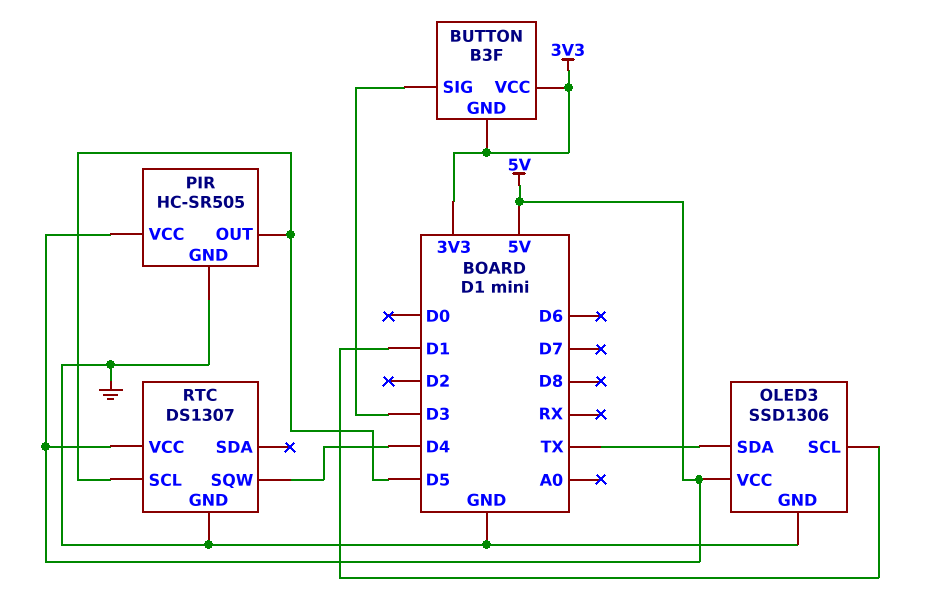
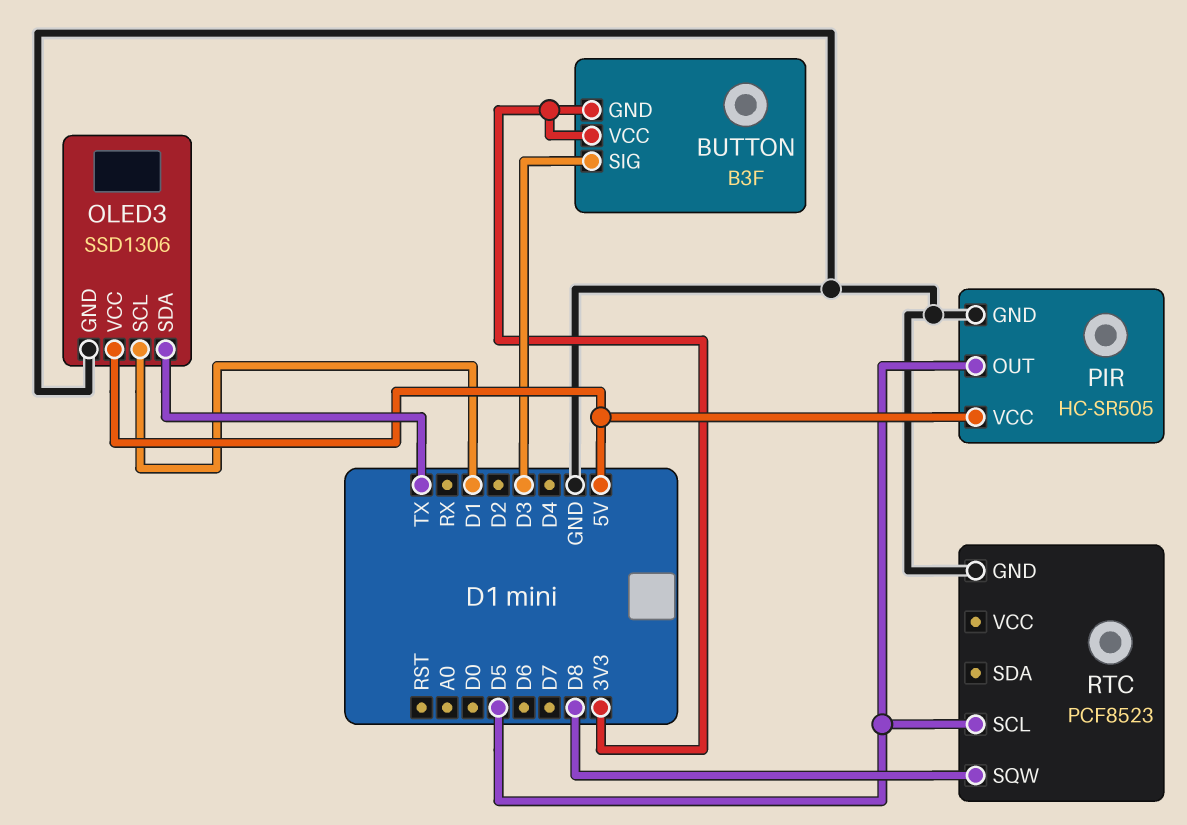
RTC: DS1307 -> PCF8523
RTC pin SQW: D4 -> D8
RTC pin VCC: 5V -> none

